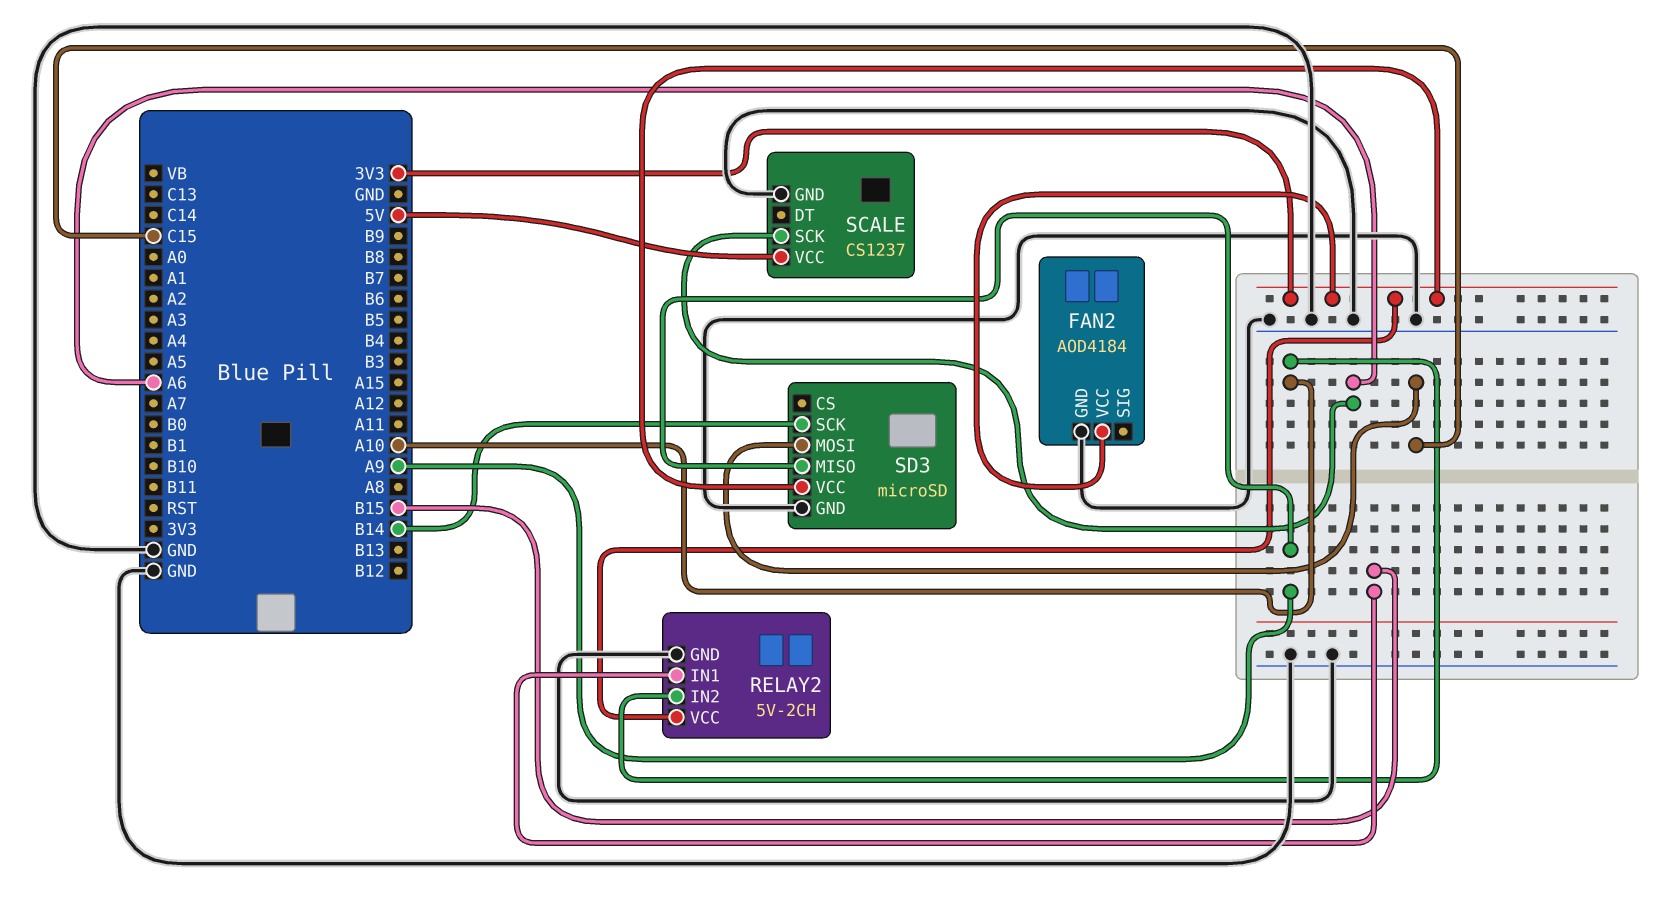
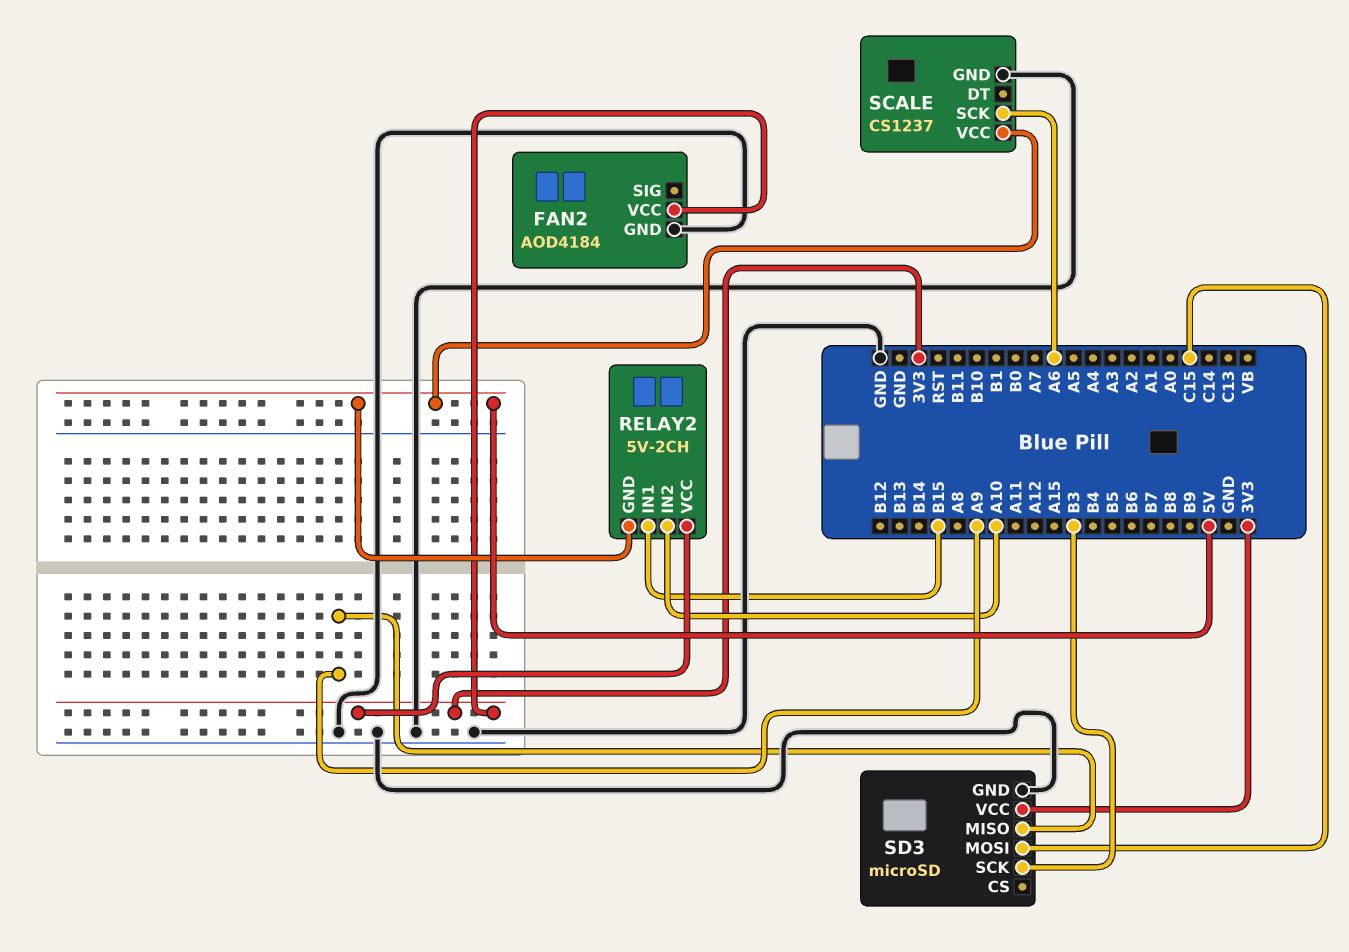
RELAY2 pin GND: GND -> 5V
SD3 pin SCK: B14 -> B3

